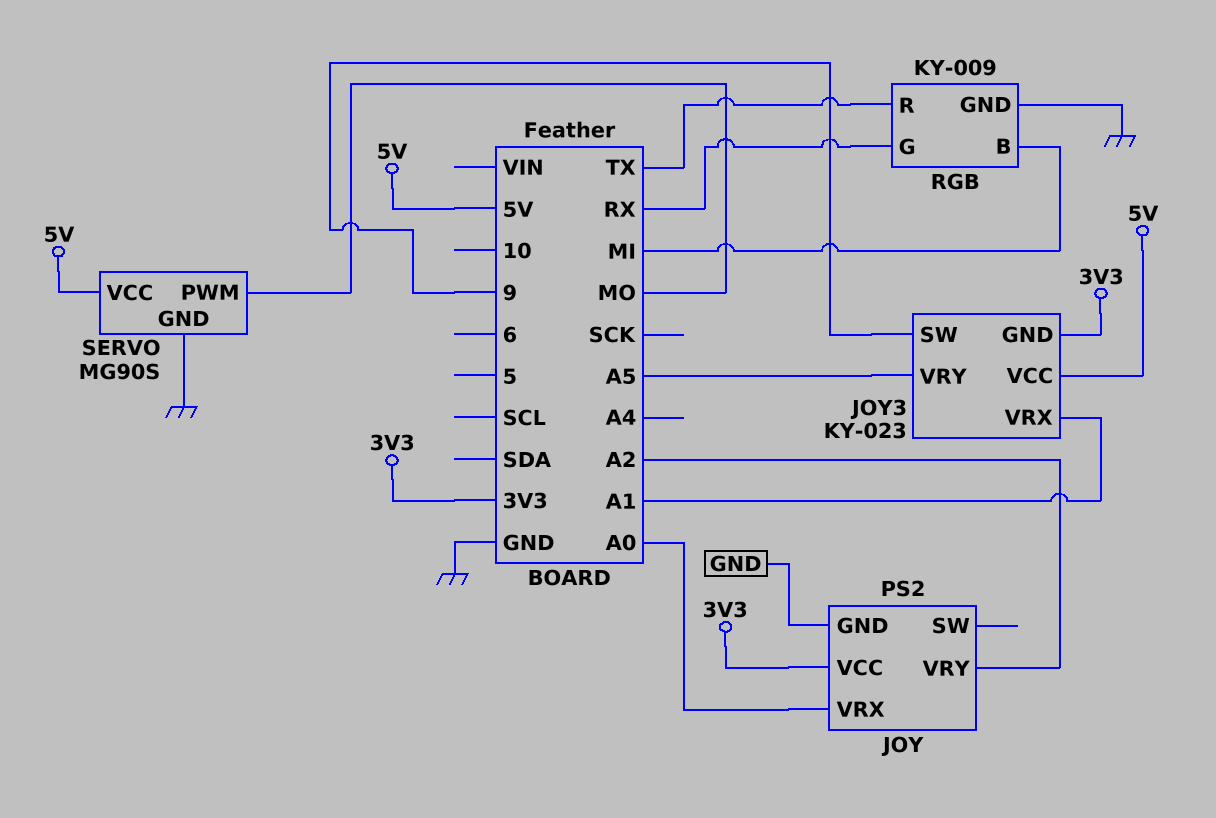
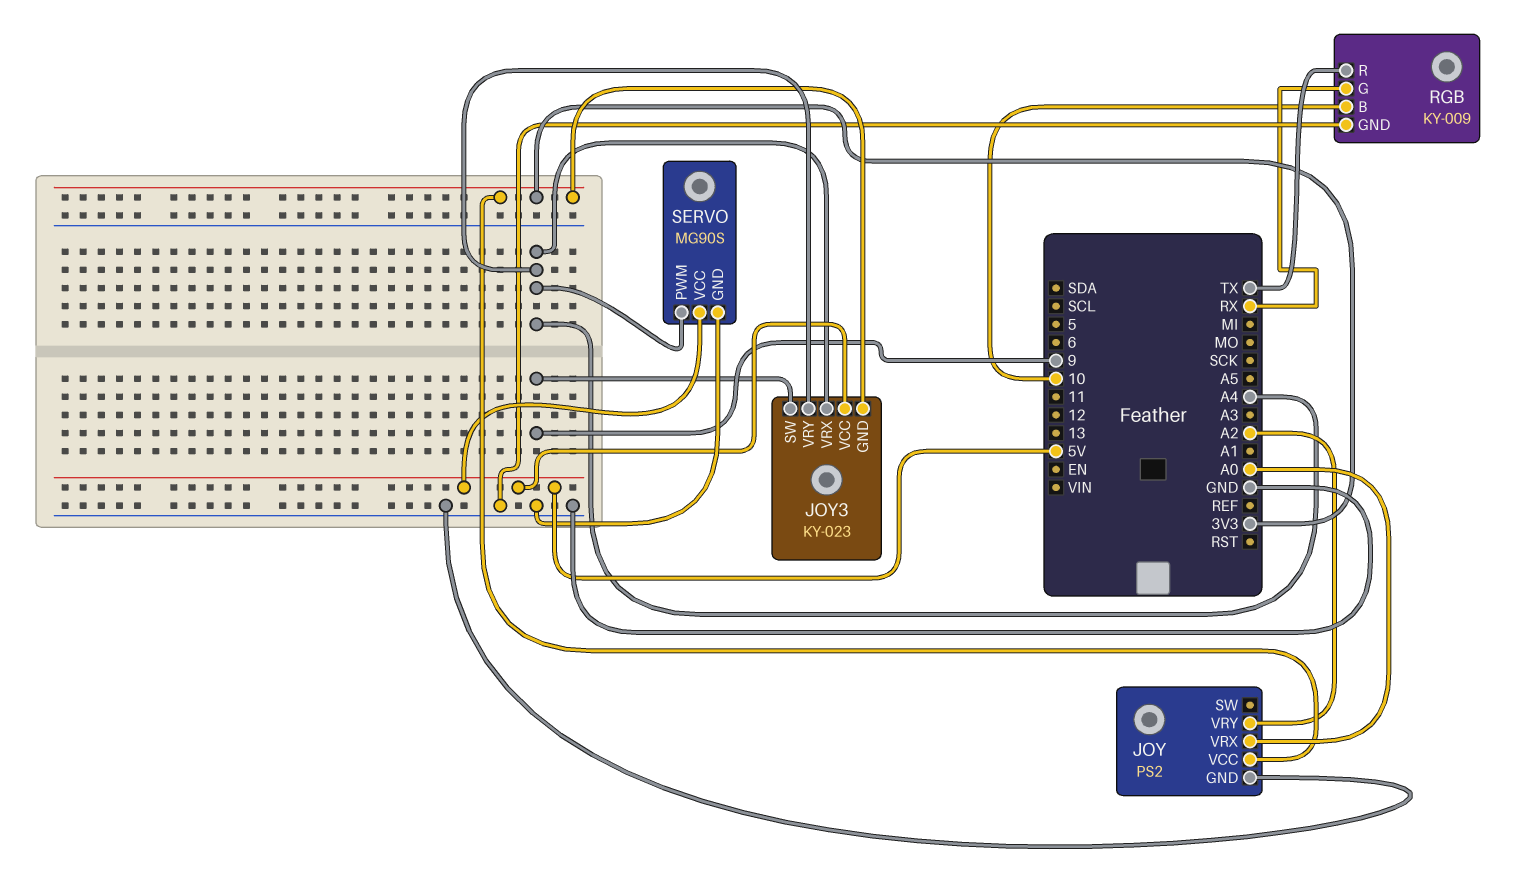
JOY3 pin VRX: A1 -> A4
JOY3 pin VRY: A5 -> A4
RGB pin B: MI -> 10
SERVO pin PWM: MO -> A4

